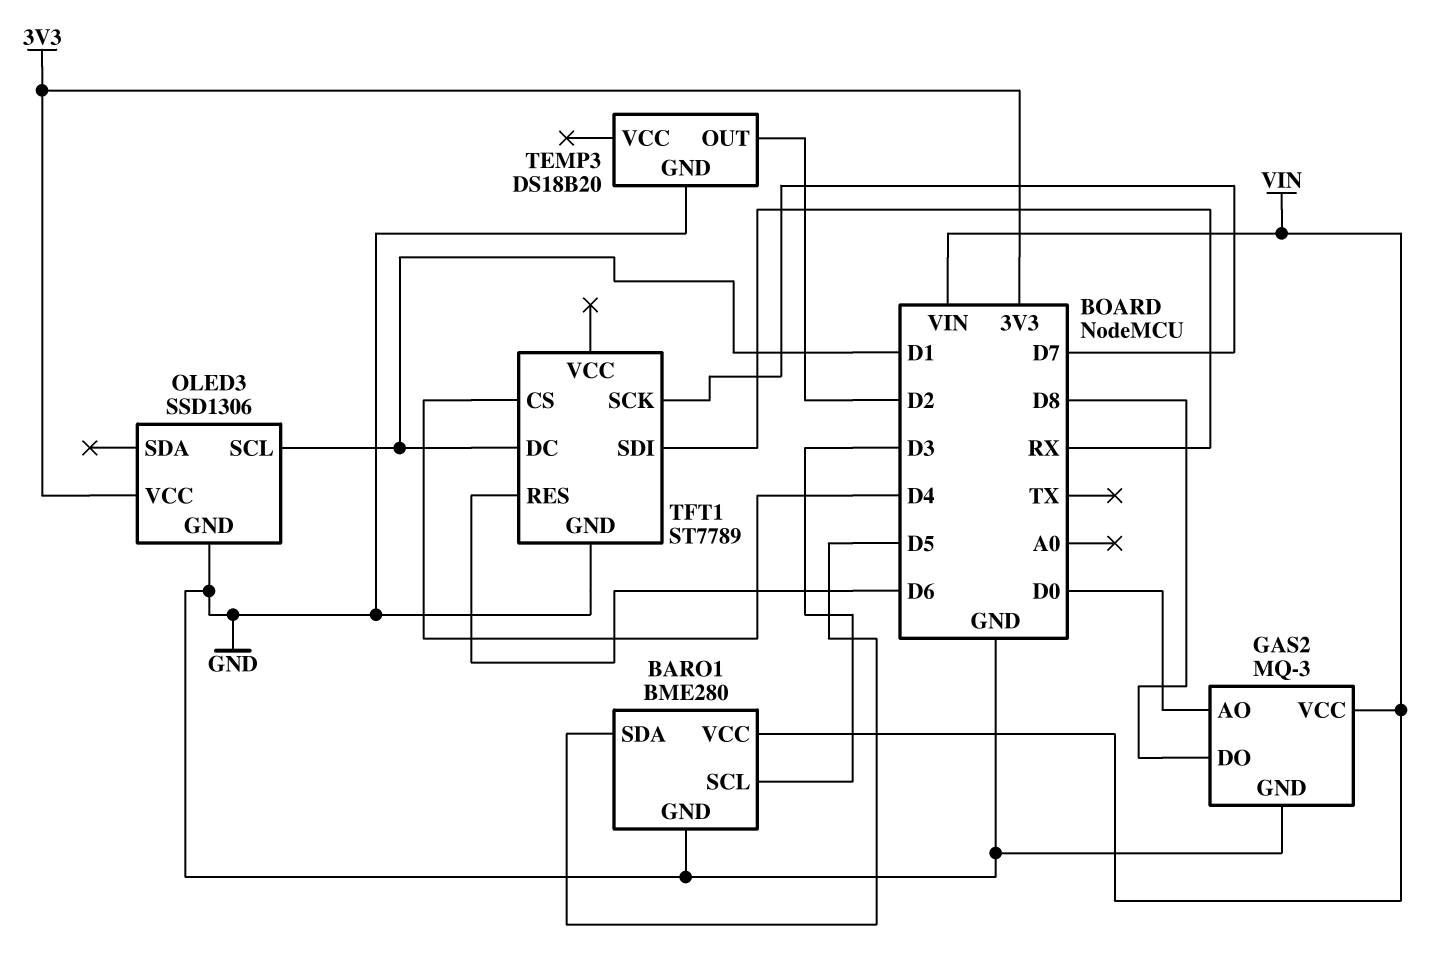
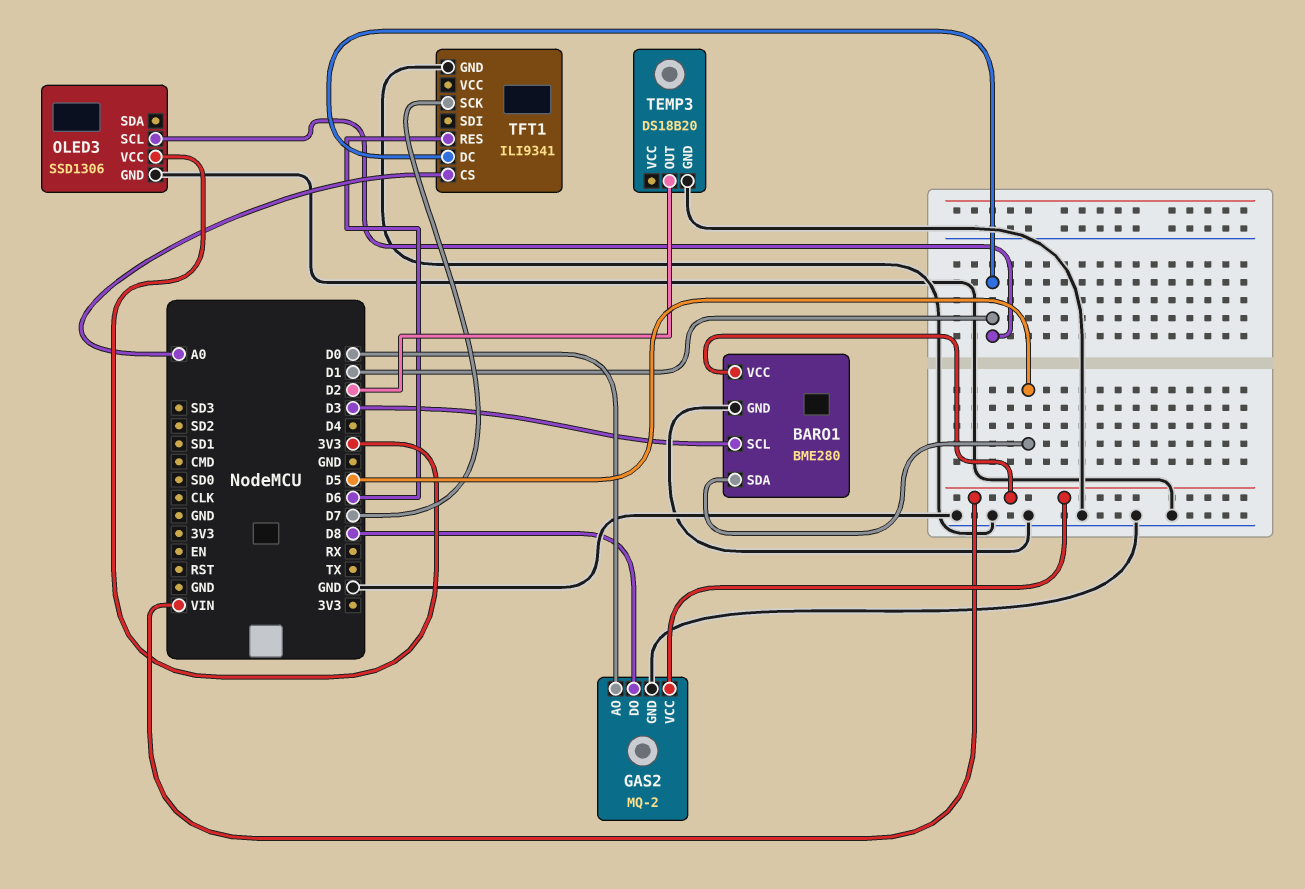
GAS2: MQ-3 -> MQ-2
TFT1: ST7789 -> ILI9341
TFT1 pin CS: D4 -> A0
TFT1 pin SDI: RX -> none

